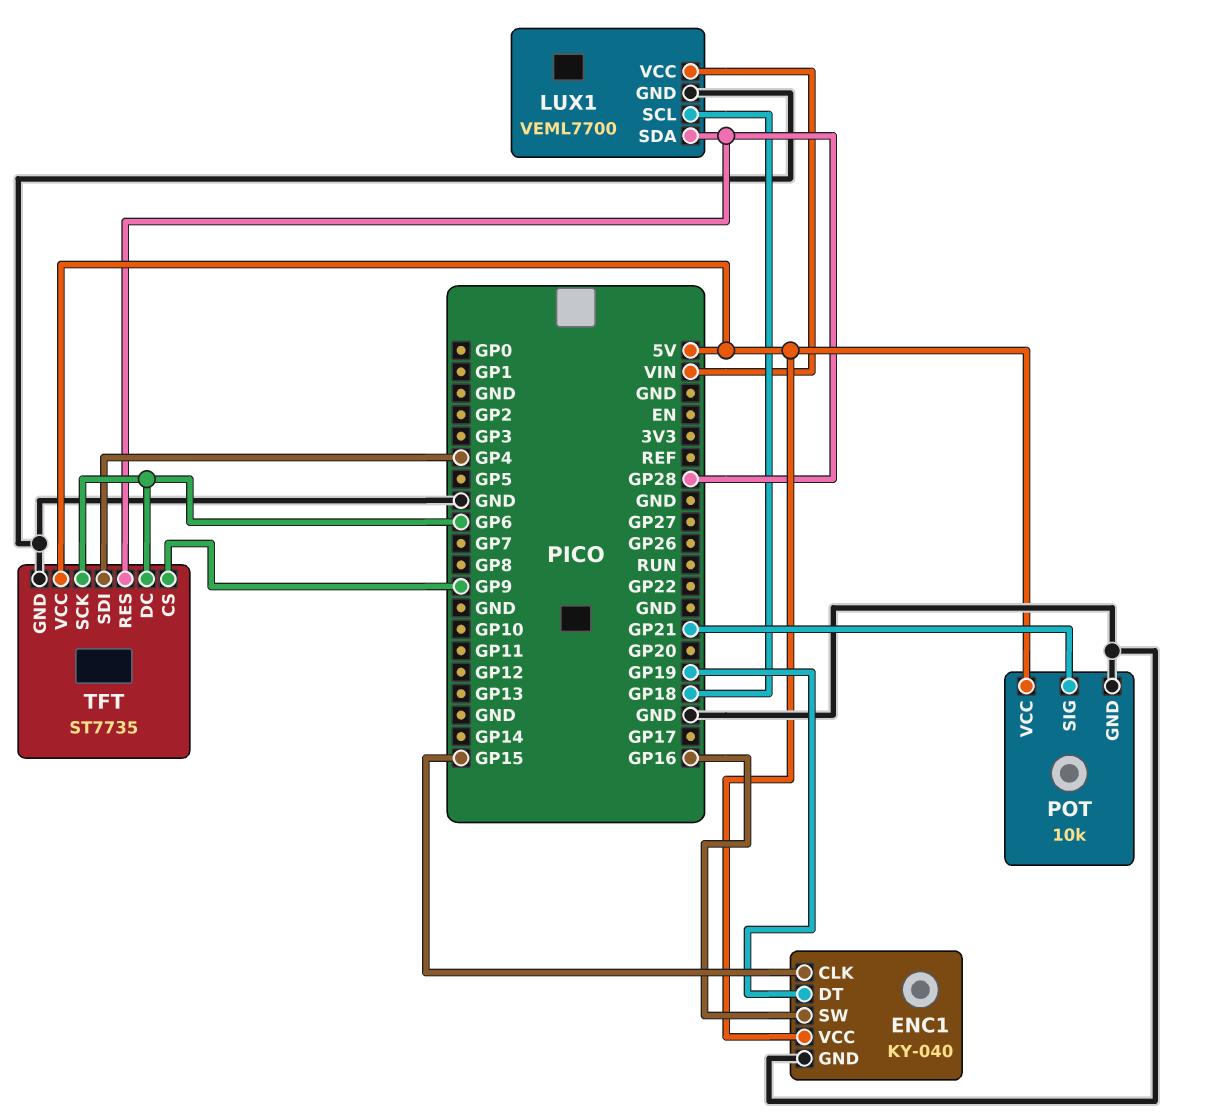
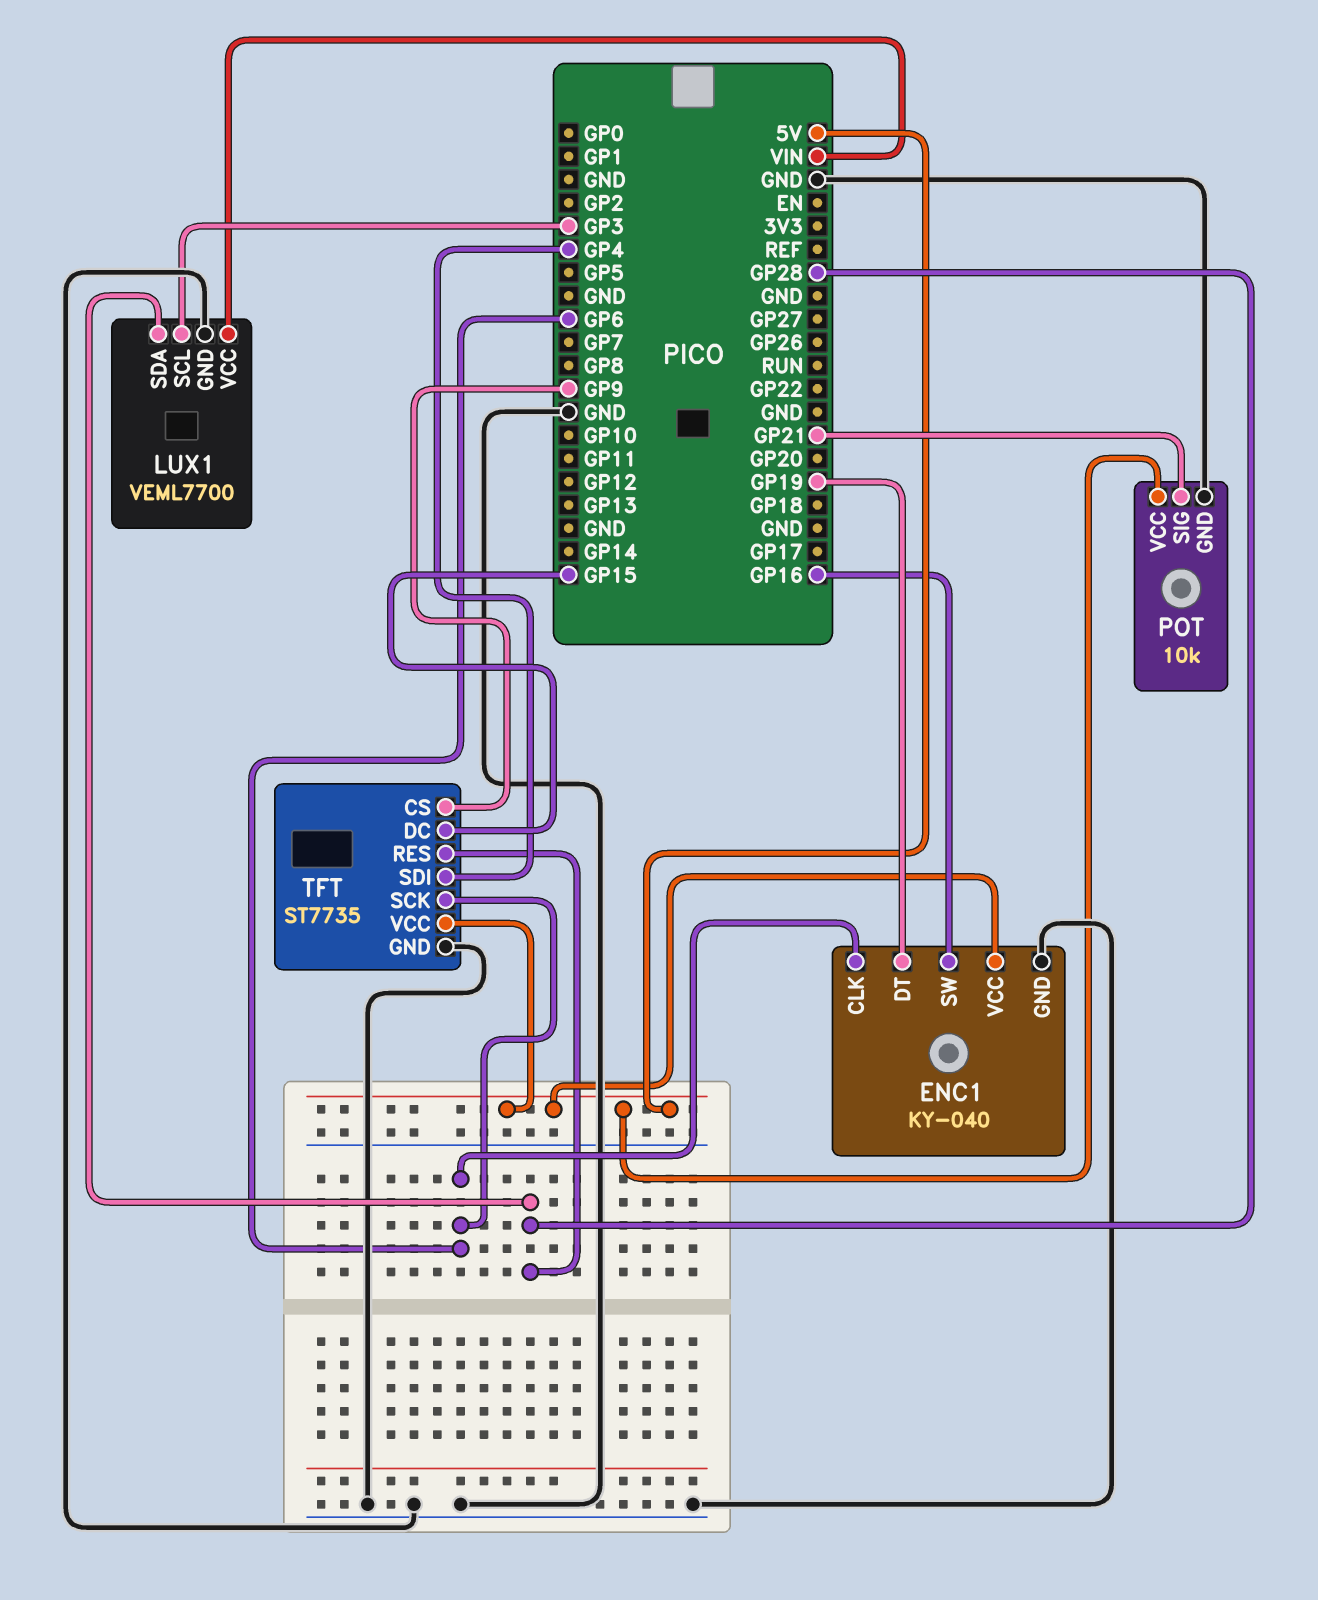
ENC1 pin CLK: GP15 -> GP6
LUX1 pin SCL: GP18 -> GP3
TFT pin DC: GP6 -> GP15

